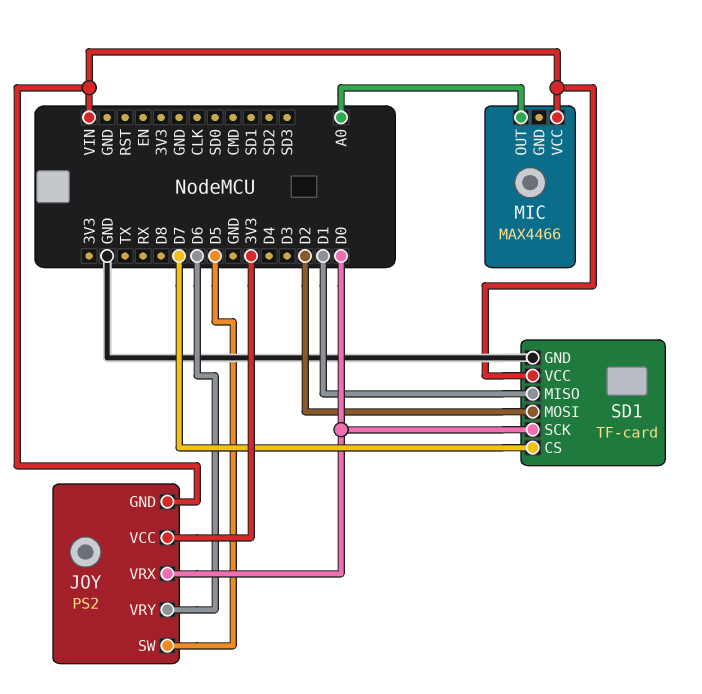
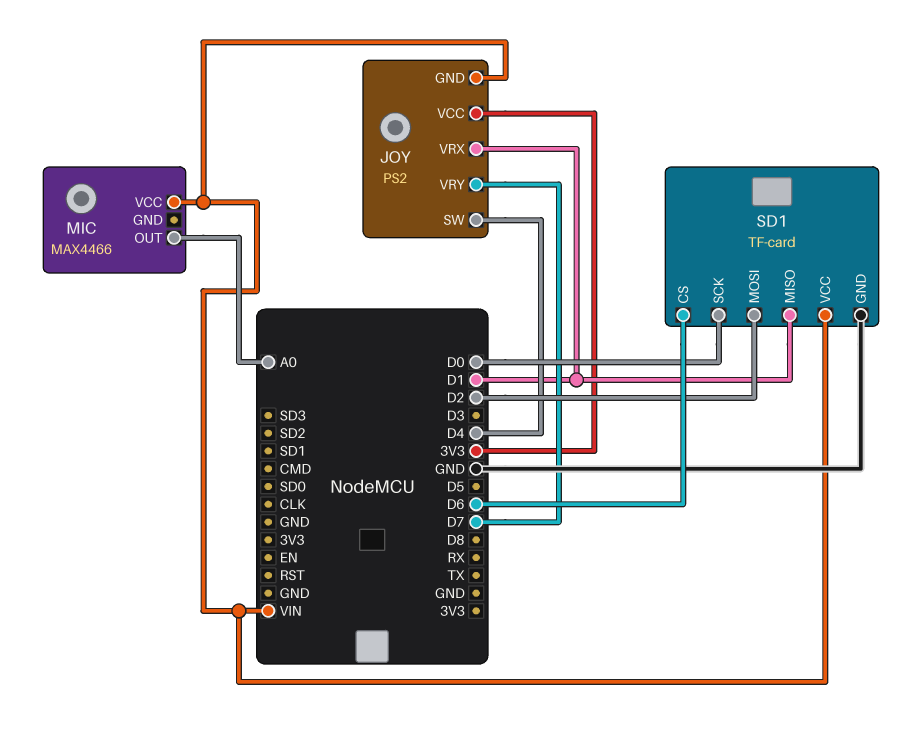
JOY pin SW: D5 -> D4
JOY pin VRX: D0 -> D1
JOY pin VRY: D6 -> D7
SD1 pin CS: D7 -> D6

